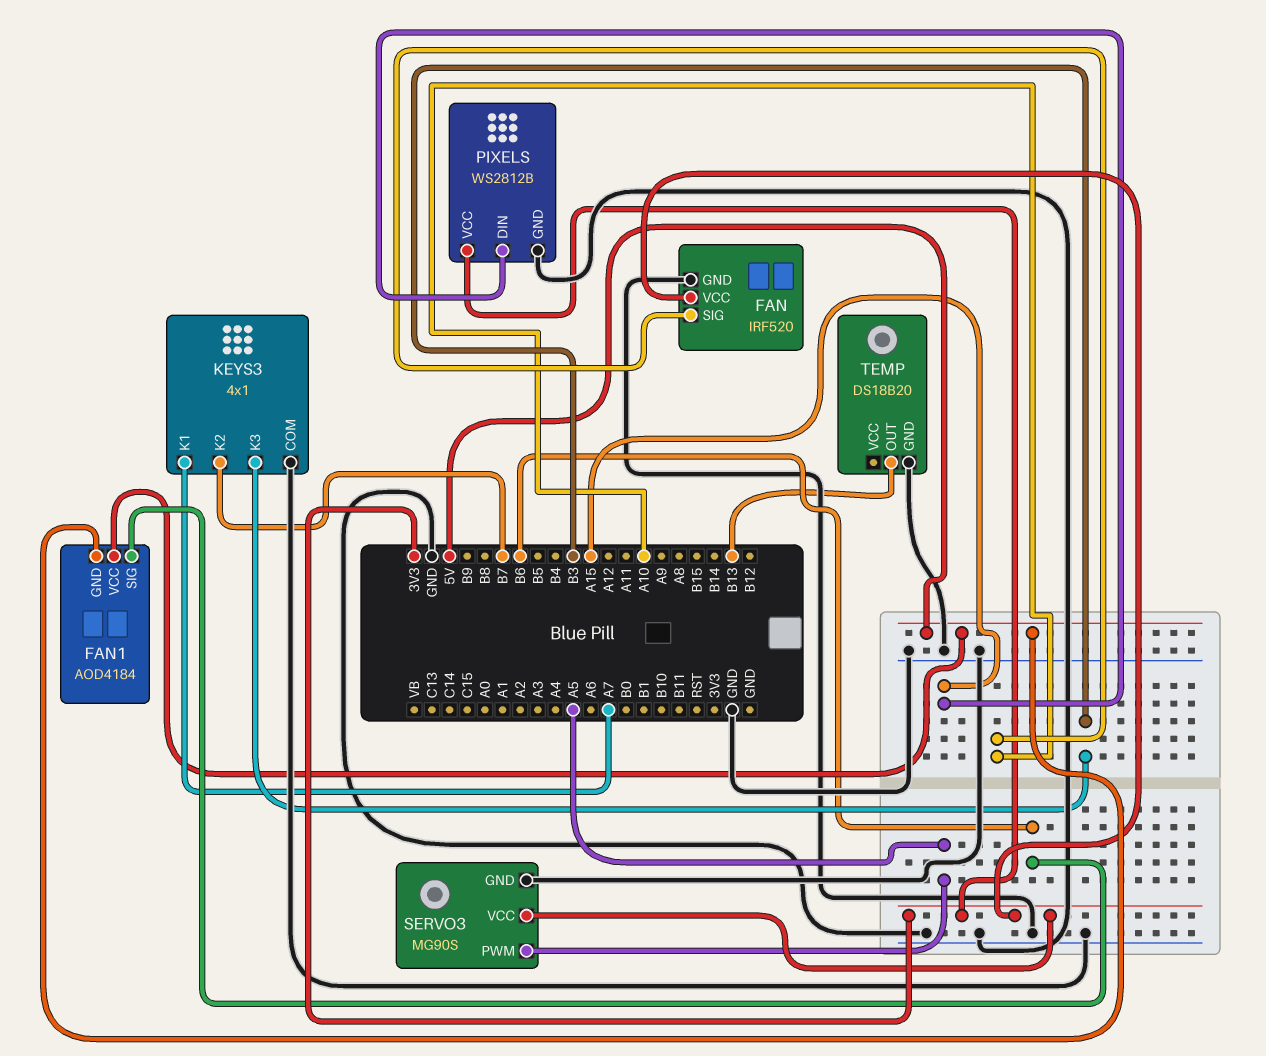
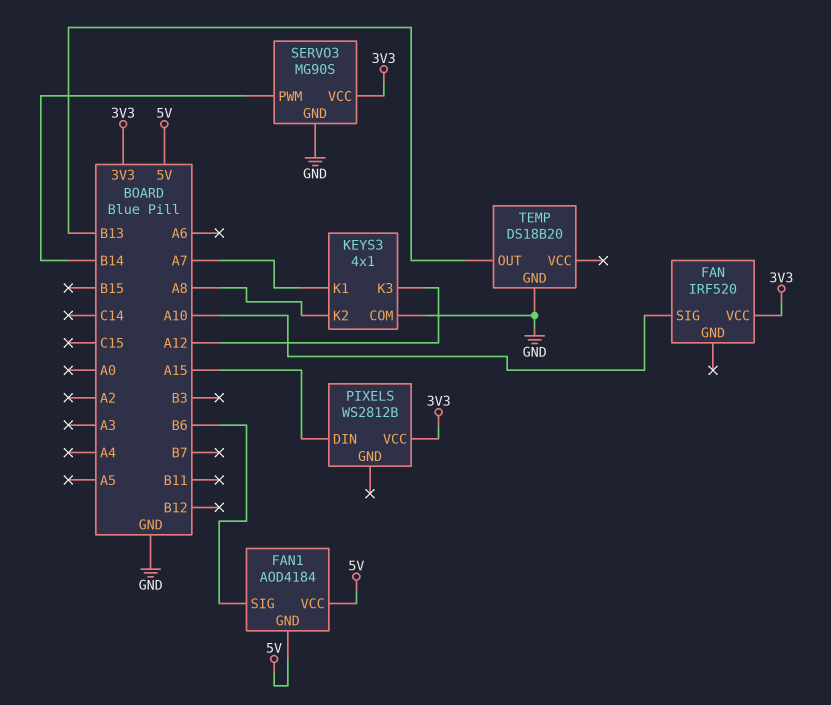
FAN pin GND: GND -> none
KEYS3 pin K2: B7 -> A8
KEYS3 pin K3: B3 -> A12
PIXELS pin GND: GND -> none
SERVO3 pin PWM: A5 -> B14

